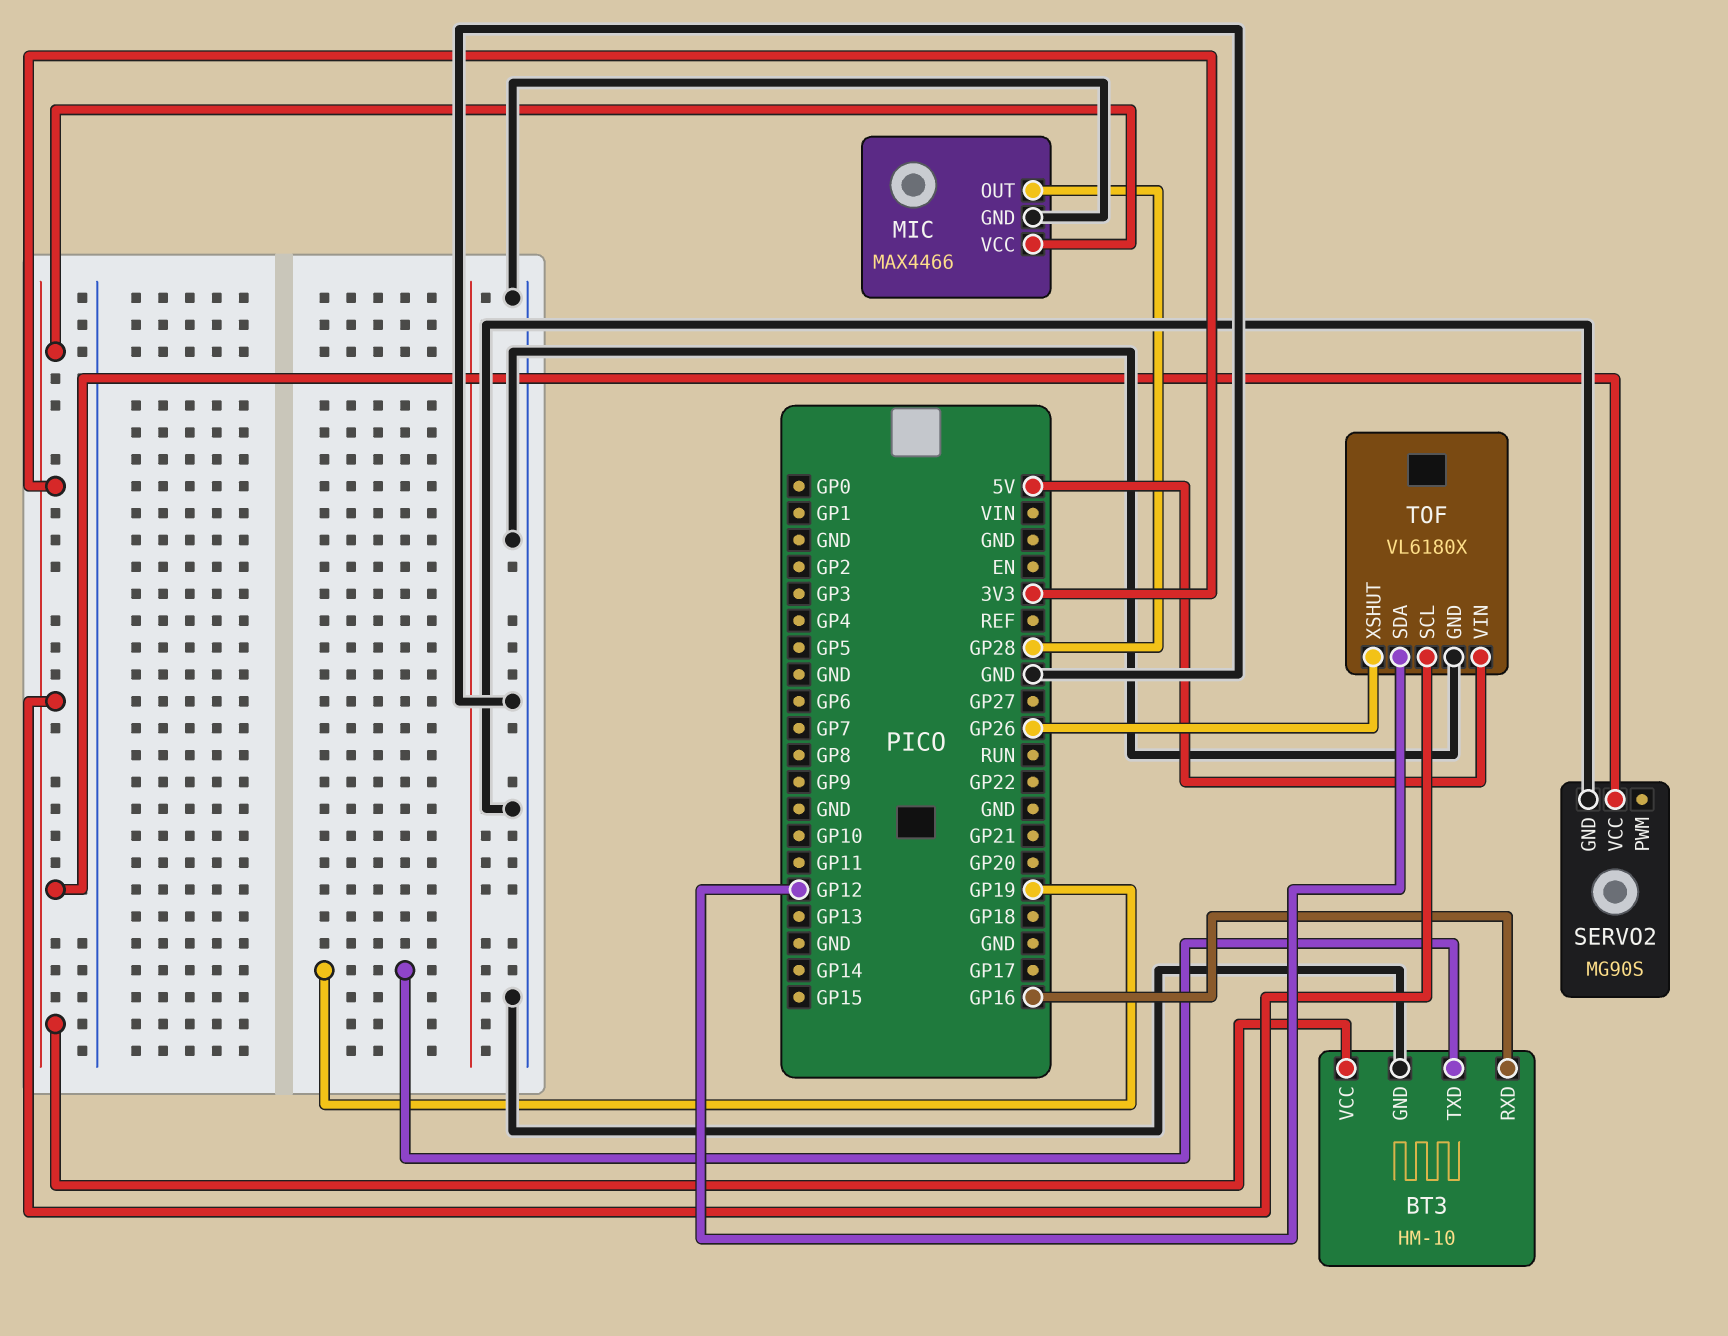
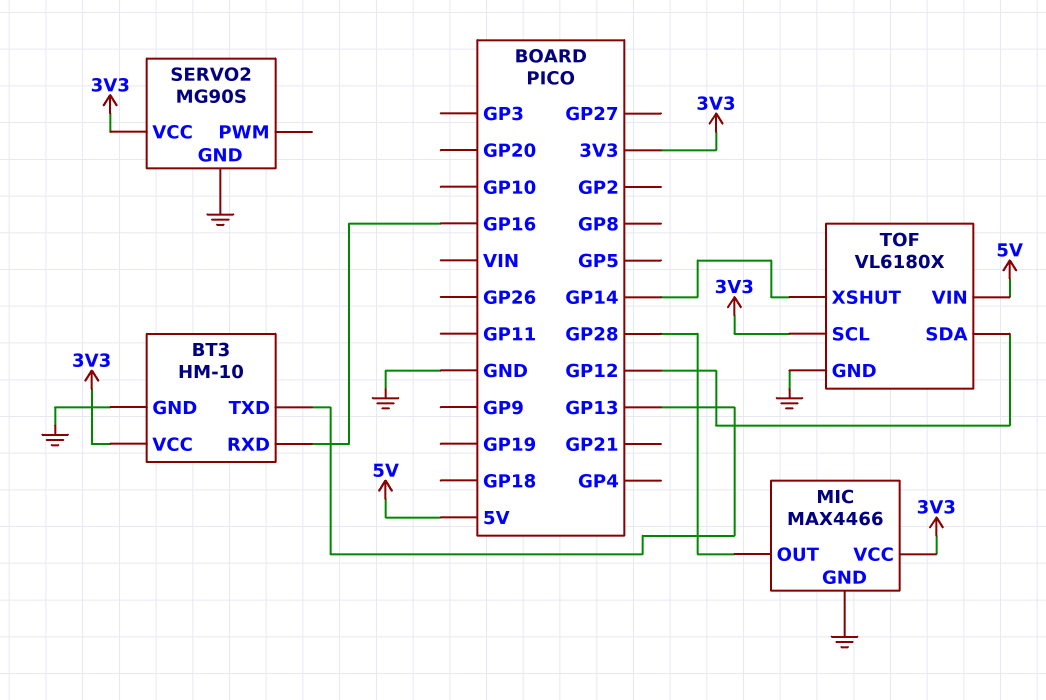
BT3 pin TXD: GP19 -> GP13
TOF pin XSHUT: GP26 -> GP14

